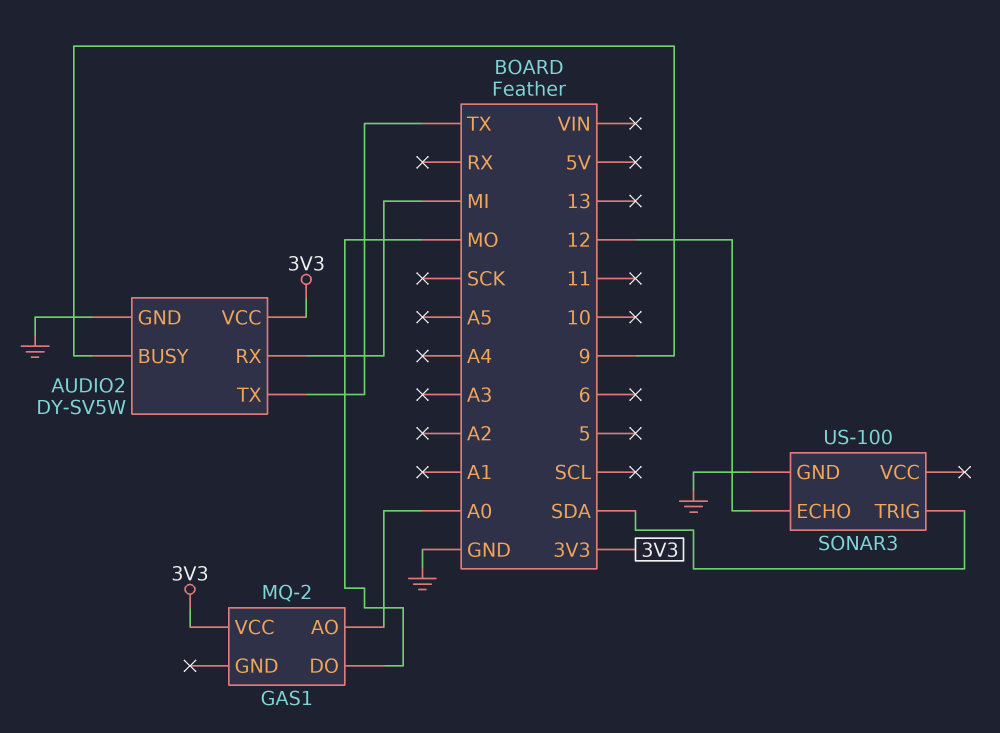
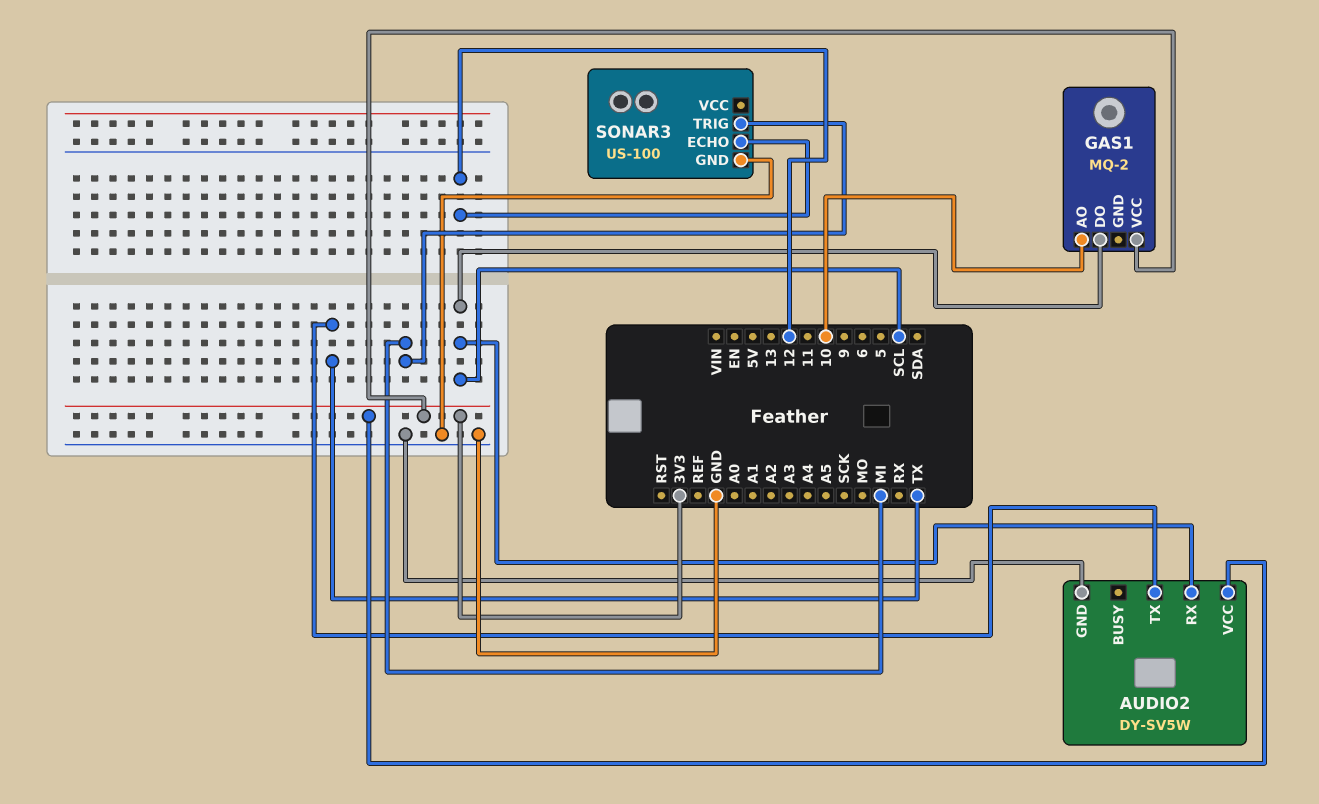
AUDIO2 pin BUSY: 9 -> none
AUDIO2 pin RX: MI -> SCL
GAS1 pin AO: A0 -> 10
GAS1 pin DO: MO -> SCL
SONAR3 pin TRIG: SDA -> MI

